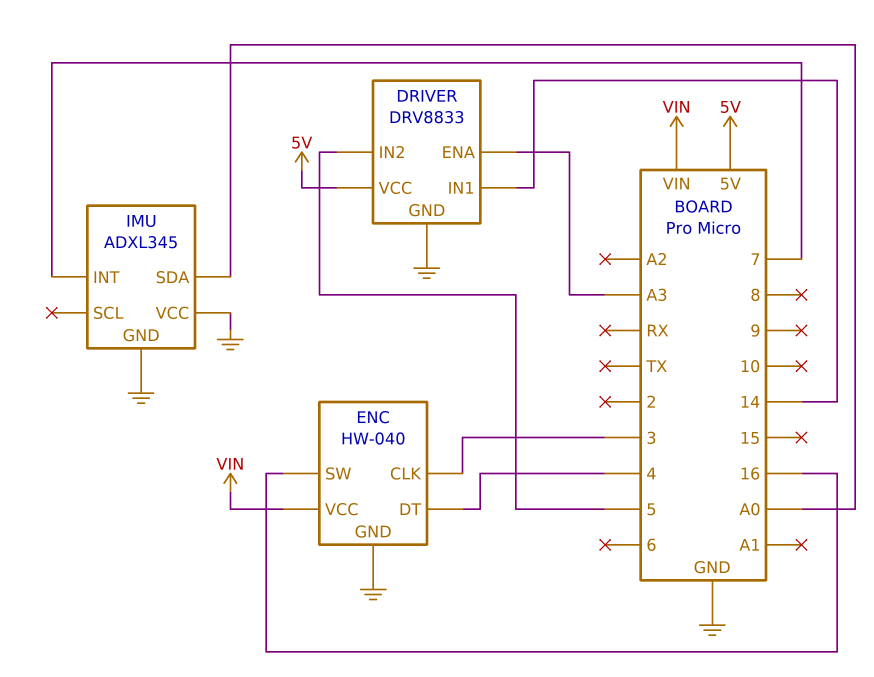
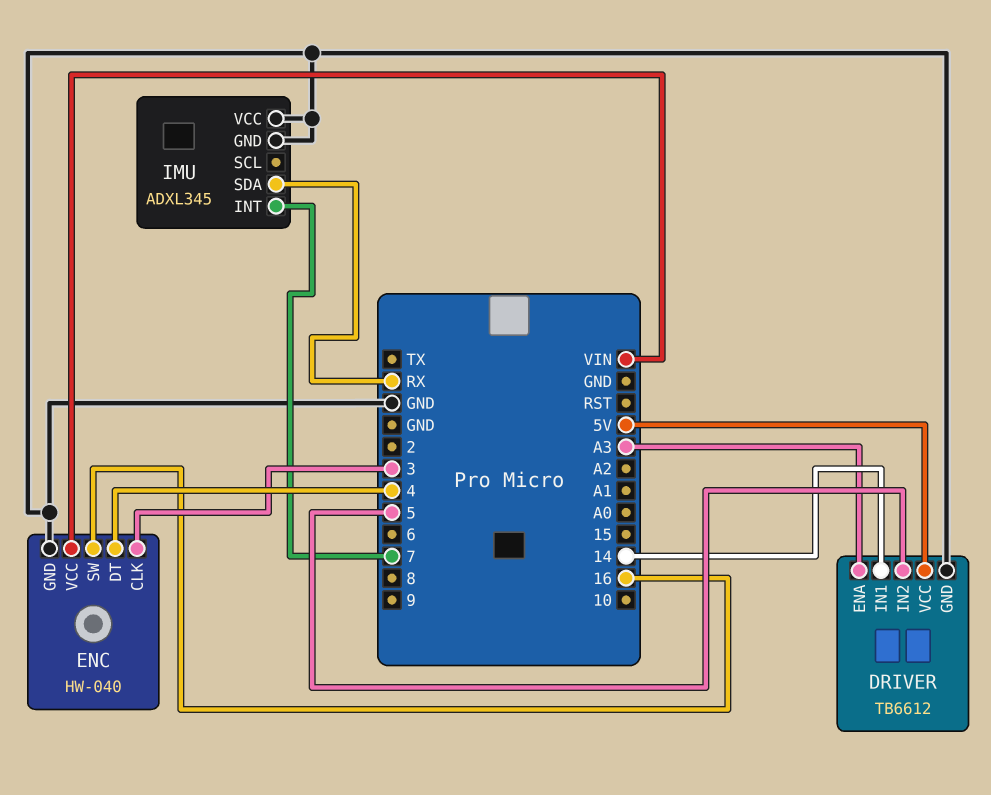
DRIVER: DRV8833 -> TB6612
IMU pin SDA: A0 -> RX

